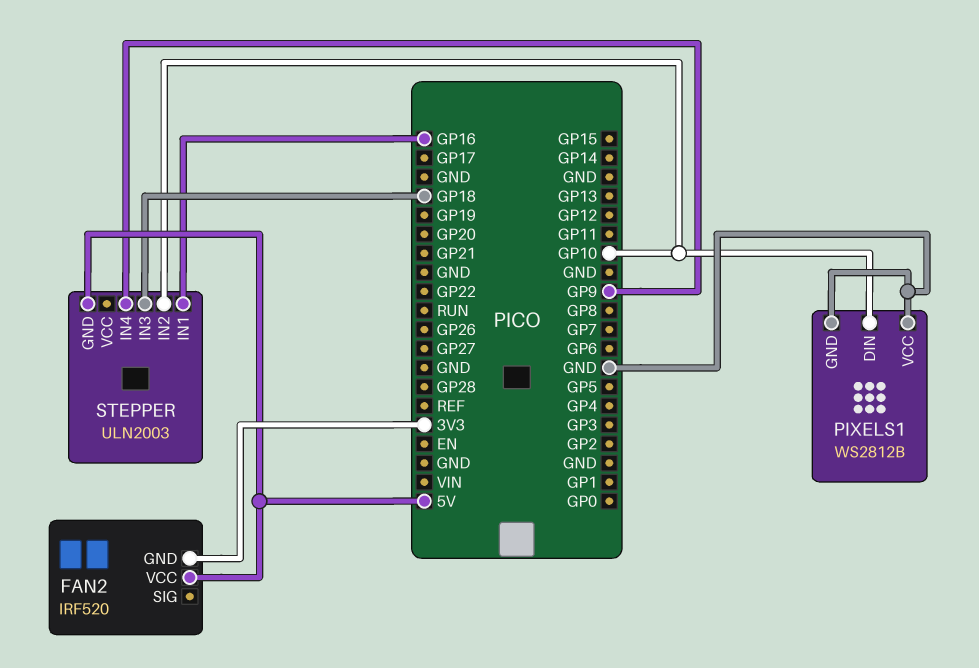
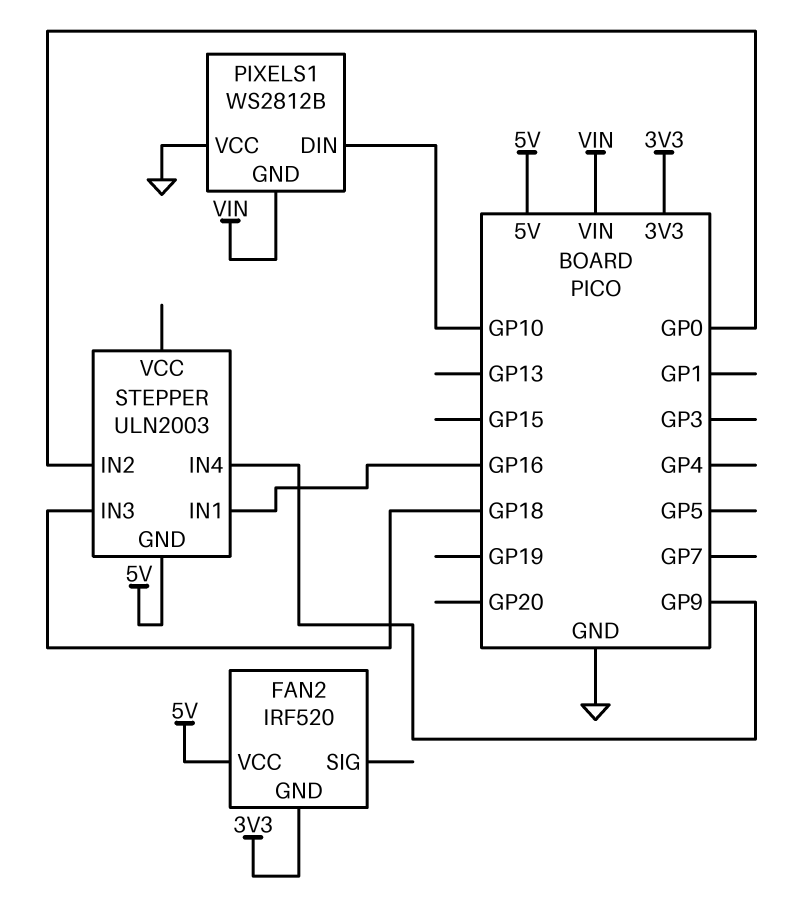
PIXELS1 pin GND: GND -> VIN
STEPPER pin IN2: GP10 -> GP0

